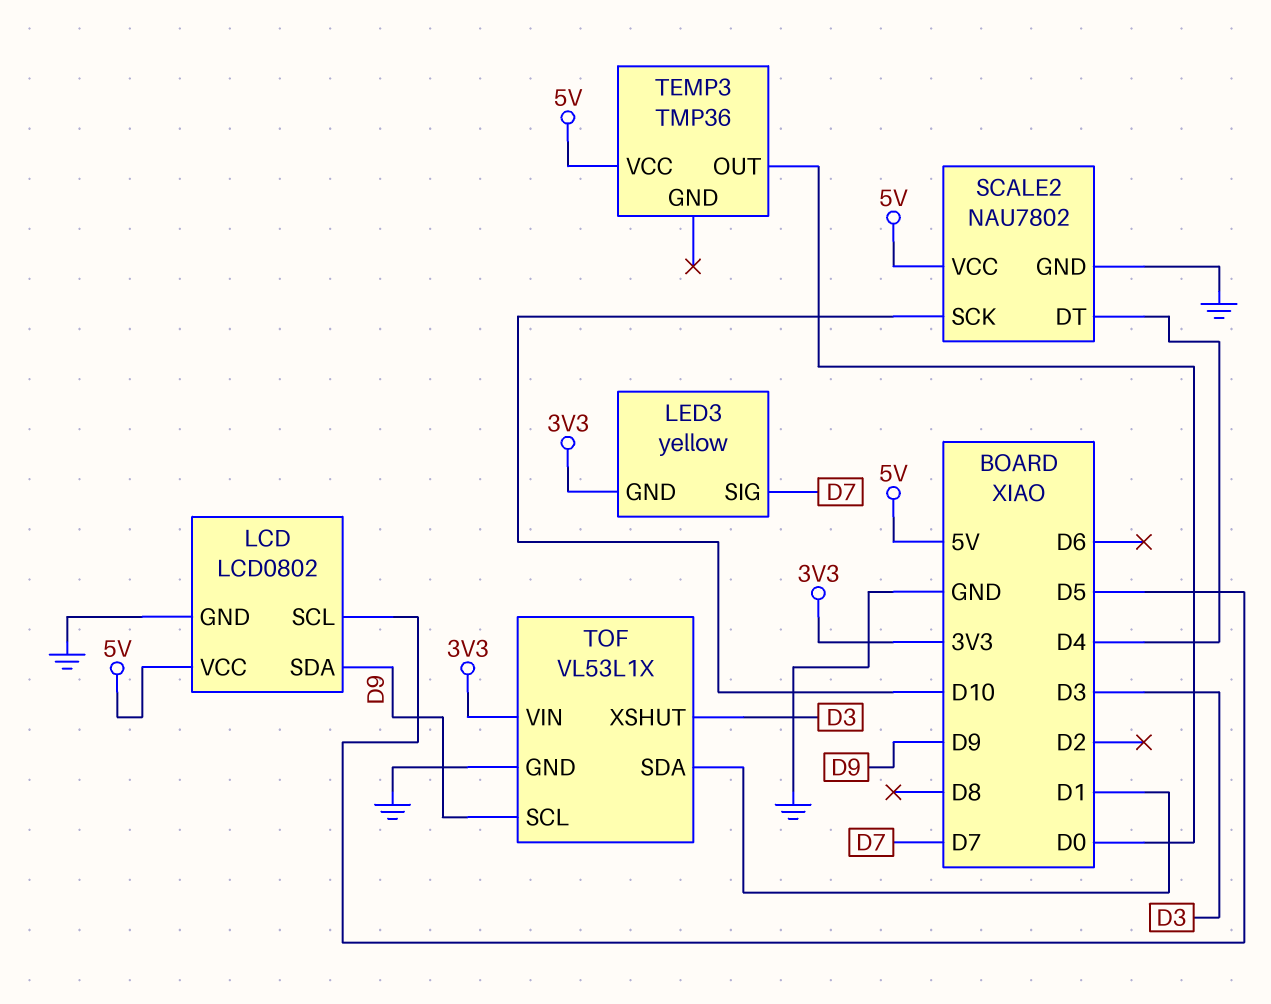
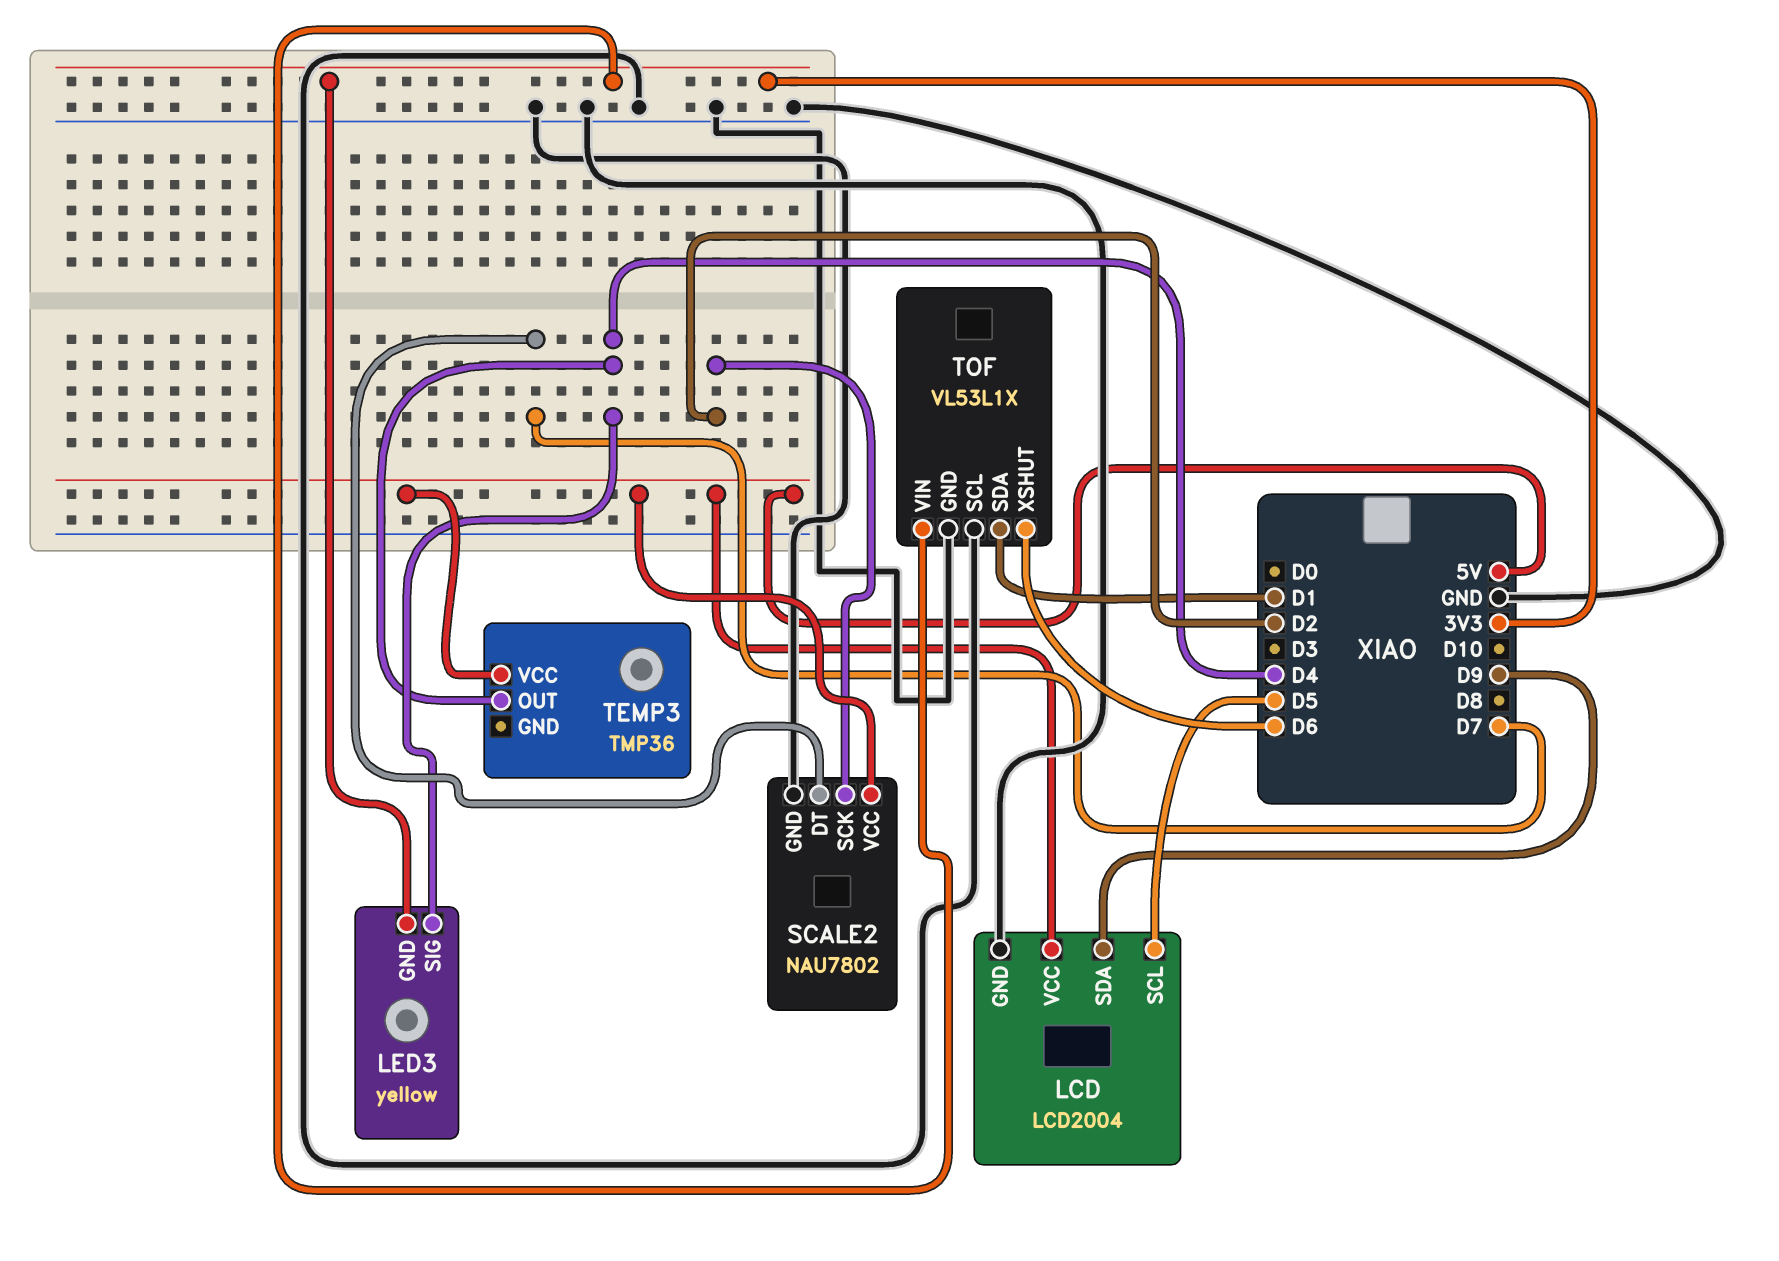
LCD: LCD0802 -> LCD2004
LED3 pin SIG: D7 -> D4
SCALE2 pin DT: D4 -> D7
SCALE2 pin SCK: D10 -> D2
TEMP3 pin OUT: D0 -> D4
TOF pin SCL: D9 -> GND
TOF pin XSHUT: D3 -> D6

